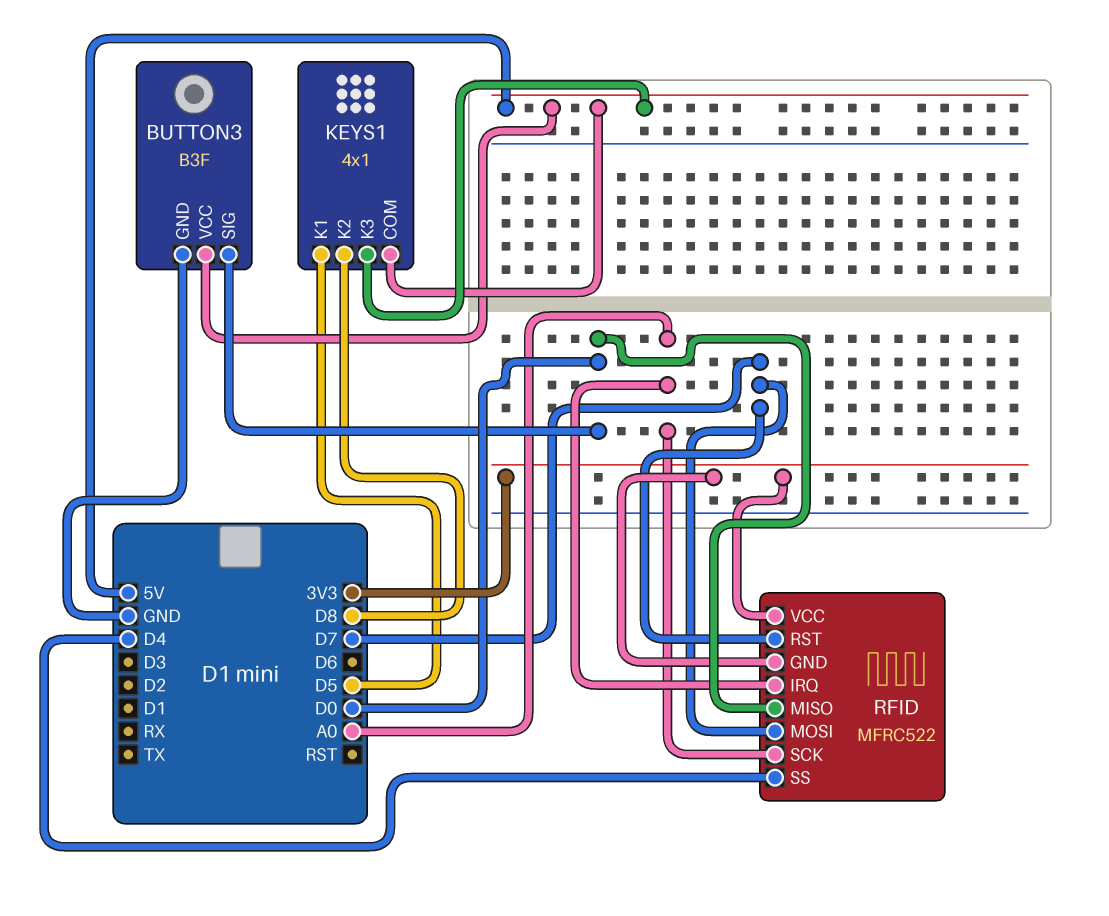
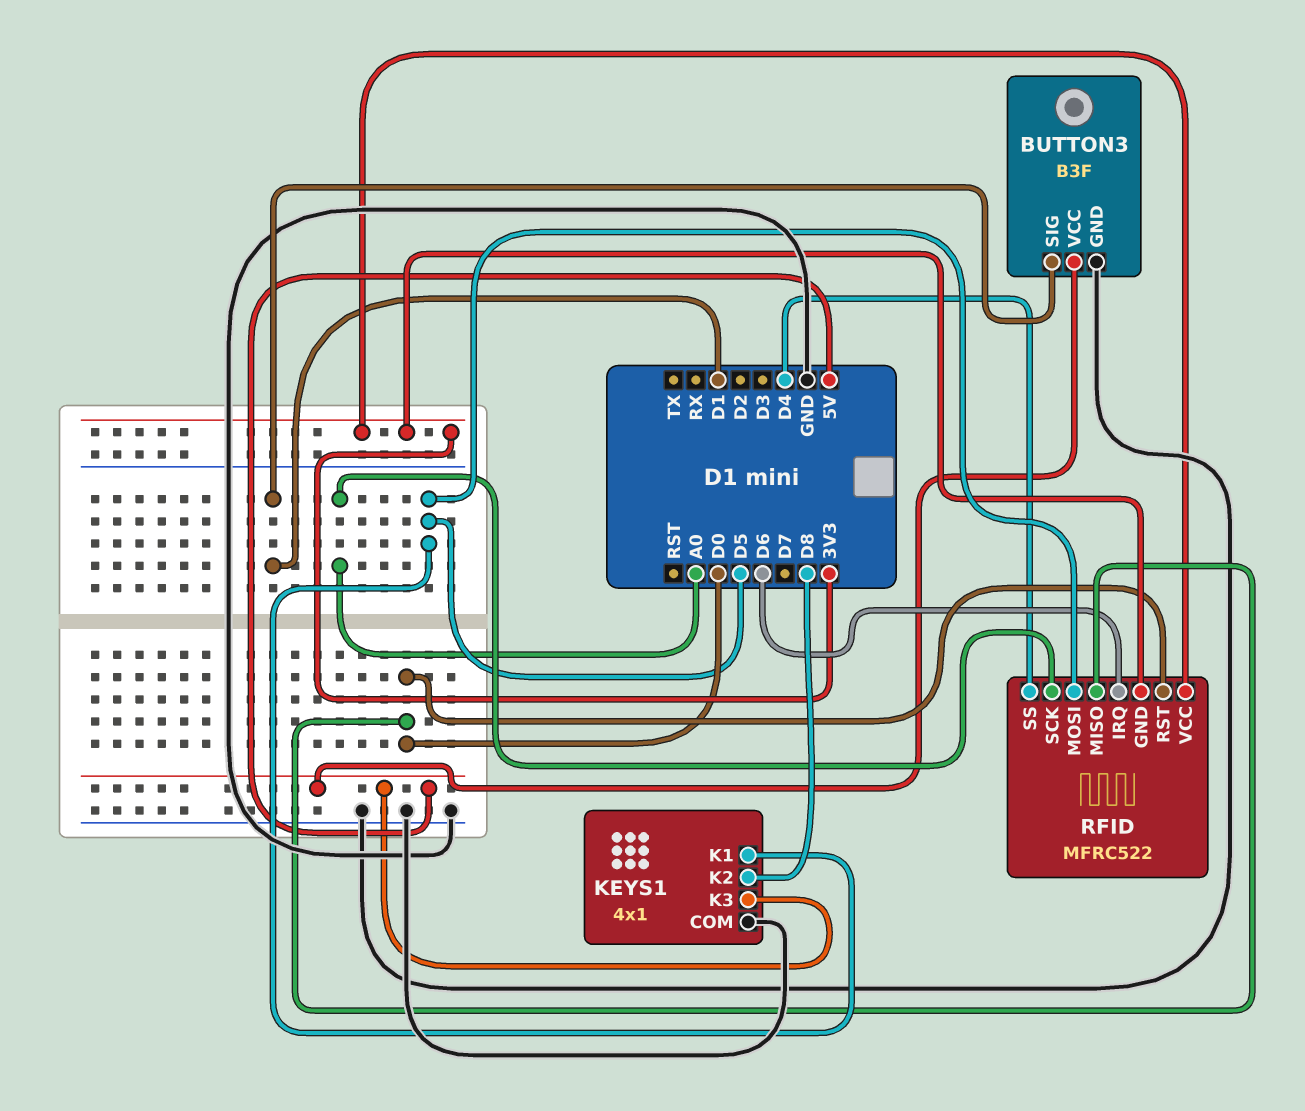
BUTTON3 pin SIG: D0 -> D1
KEYS1 pin COM: 5V -> GND
RFID pin IRQ: A0 -> D6
RFID pin MOSI: D7 -> D5
RFID pin RST: D7 -> D0

